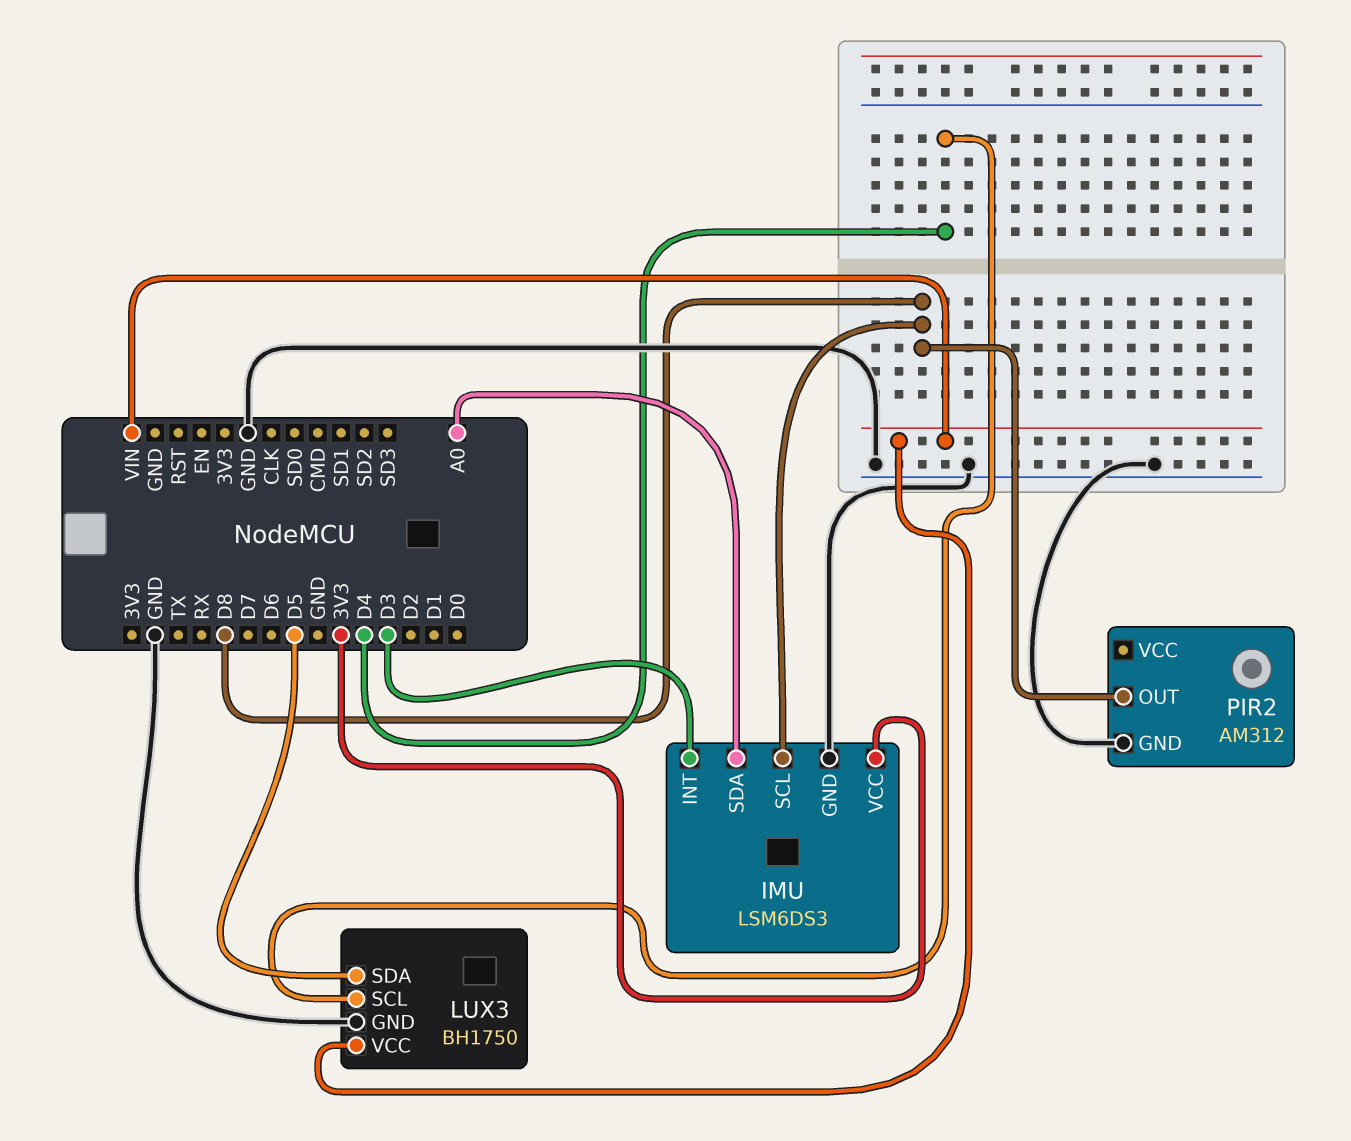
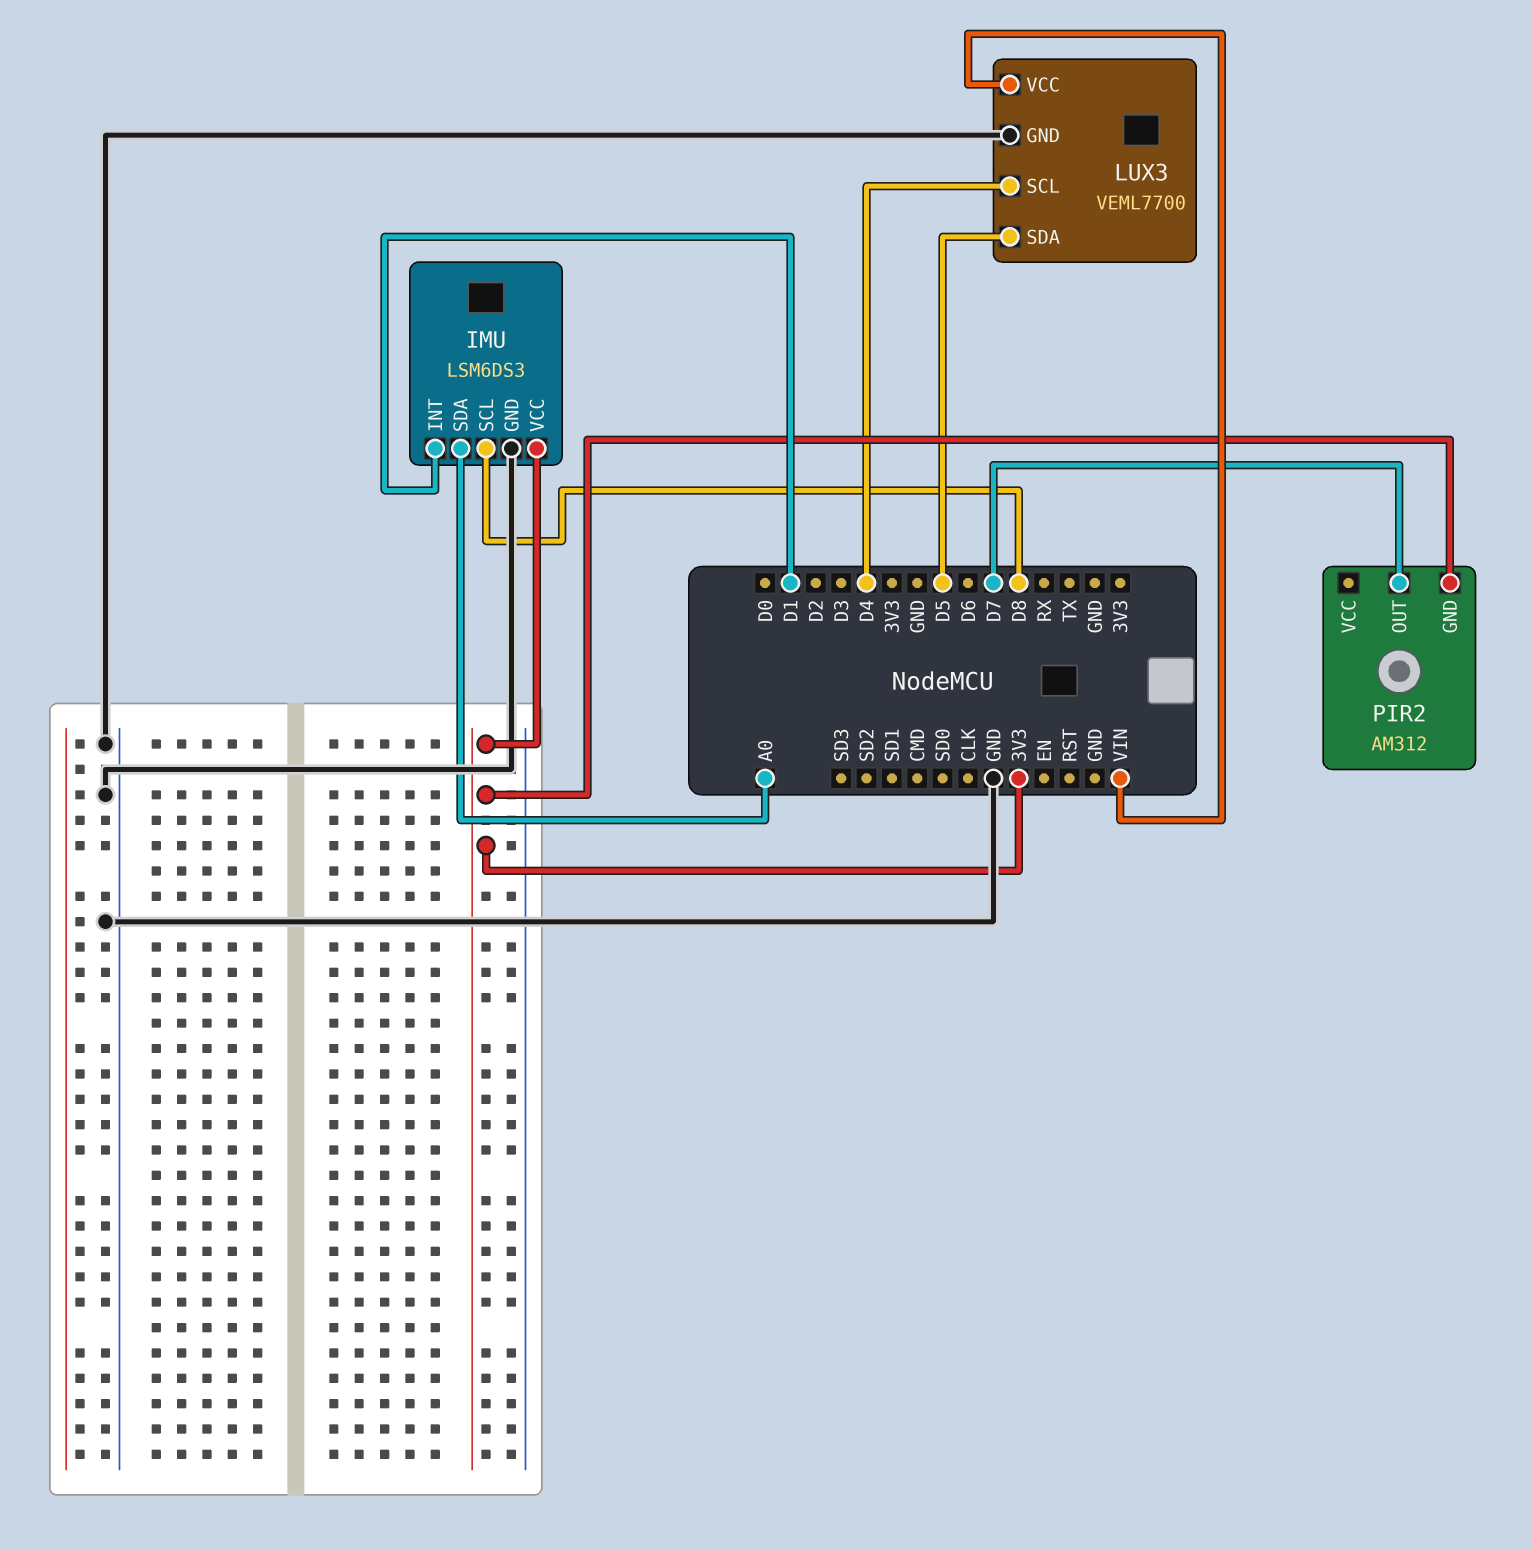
IMU pin INT: D3 -> D1
LUX3: BH1750 -> VEML7700
PIR2 pin GND: GND -> 3V3
PIR2 pin OUT: D8 -> D7

